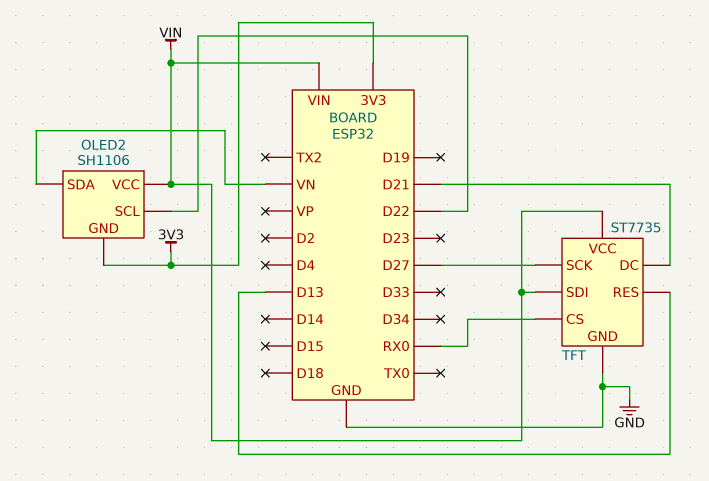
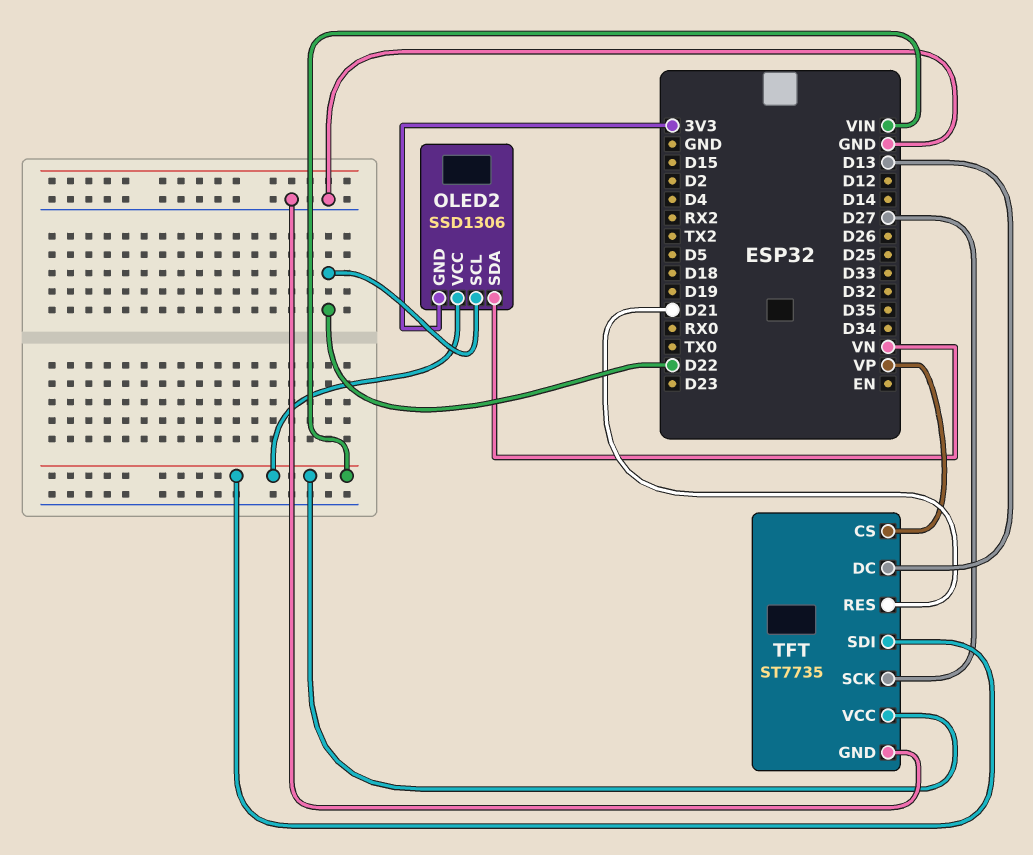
OLED2: SH1106 -> SSD1306
TFT pin CS: RX0 -> VP
TFT pin DC: D21 -> D13
TFT pin RES: D13 -> D21

